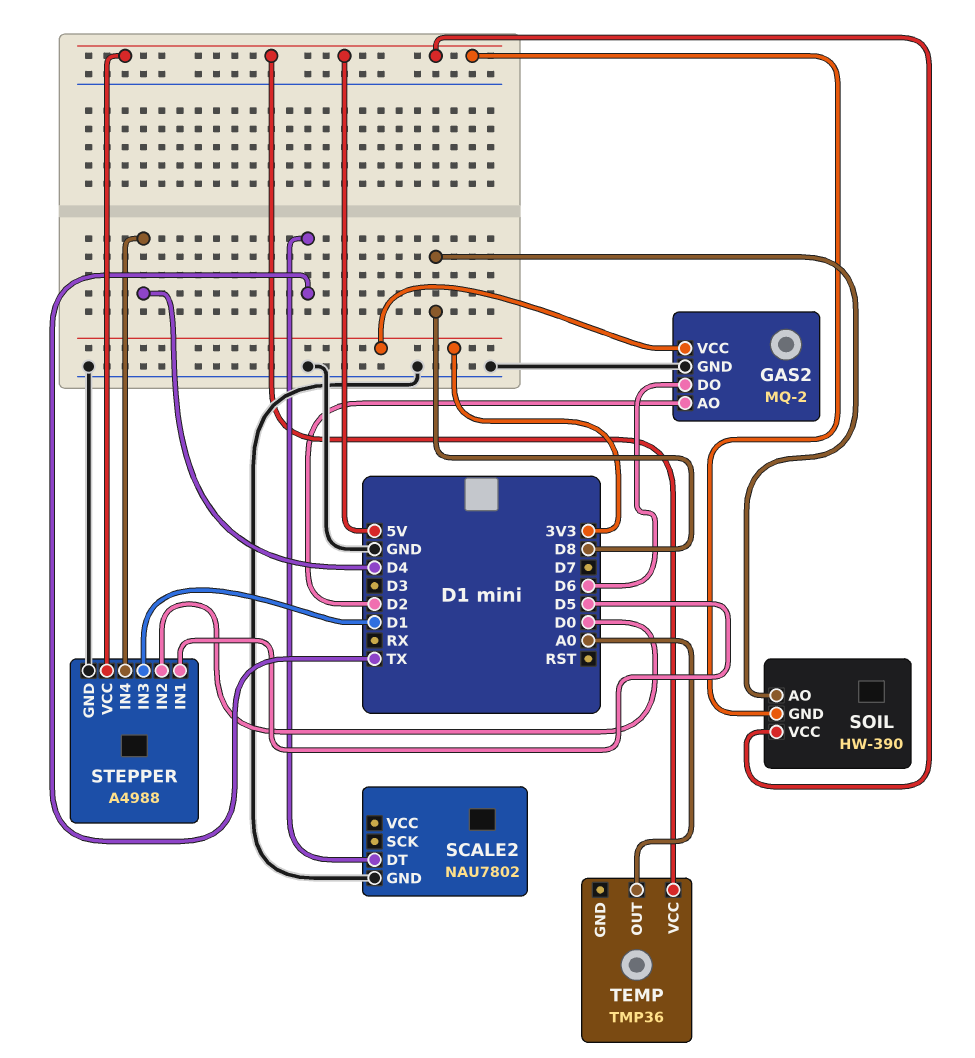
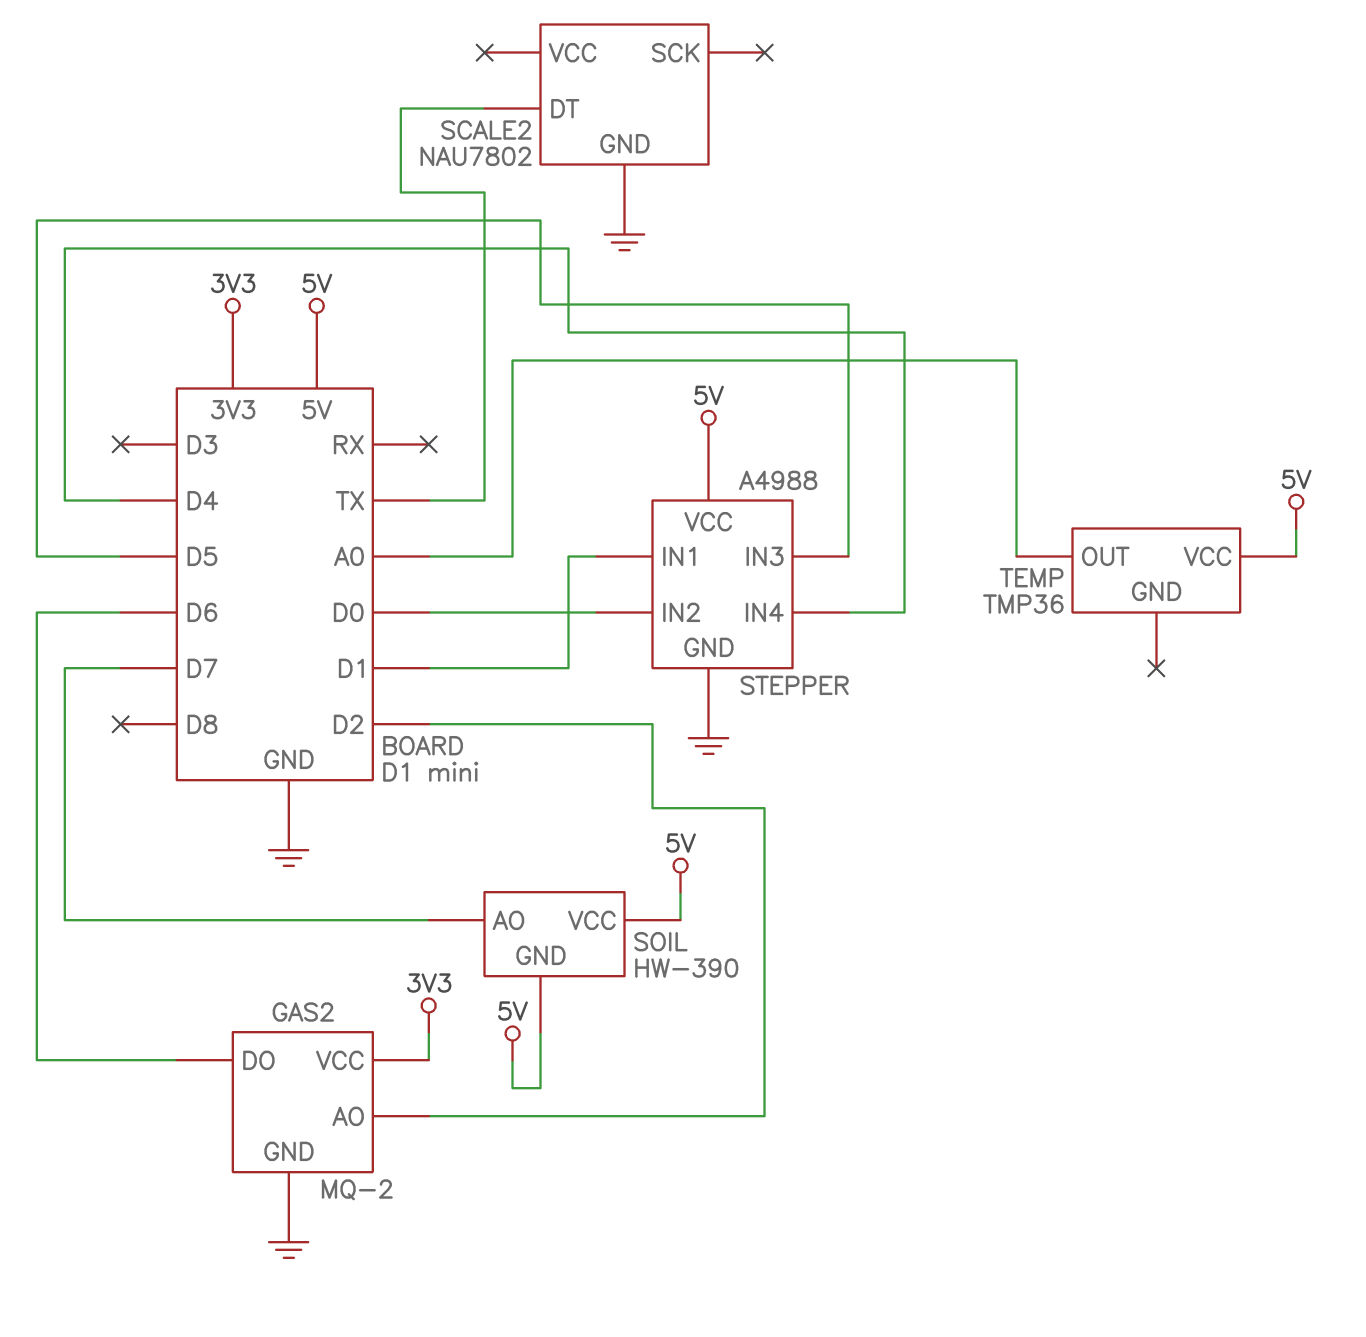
SOIL pin AO: D8 -> D7
STEPPER pin IN1: D5 -> D1
STEPPER pin IN3: D1 -> D5

